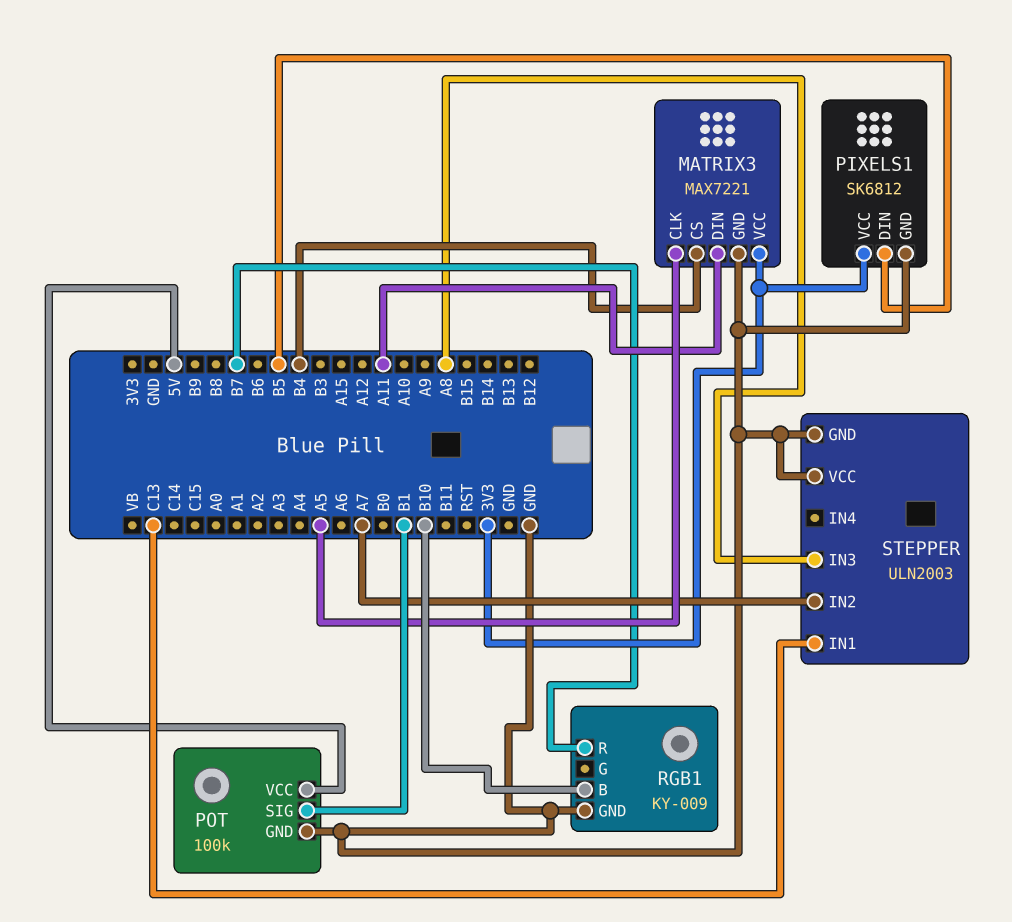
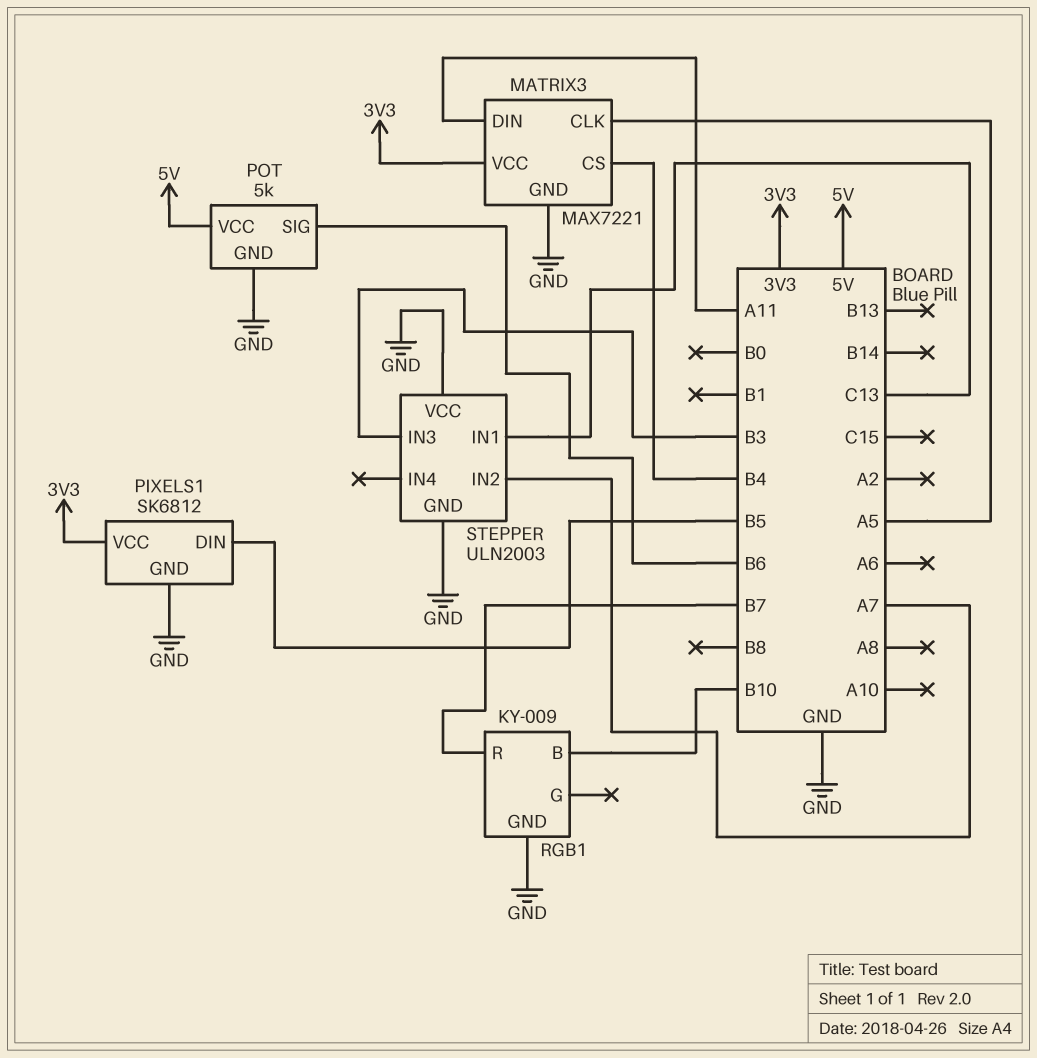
POT: 100k -> 5k
POT pin SIG: B1 -> B6
STEPPER pin IN3: A8 -> B3

